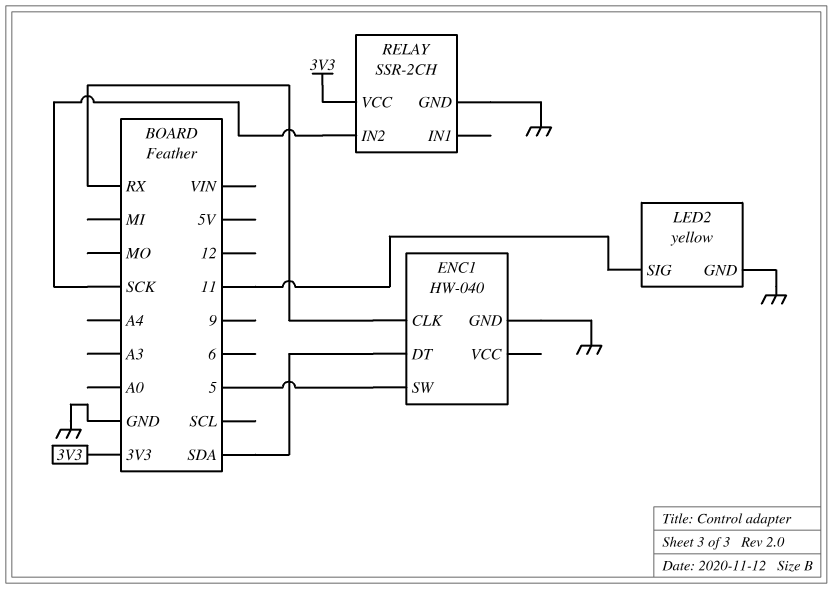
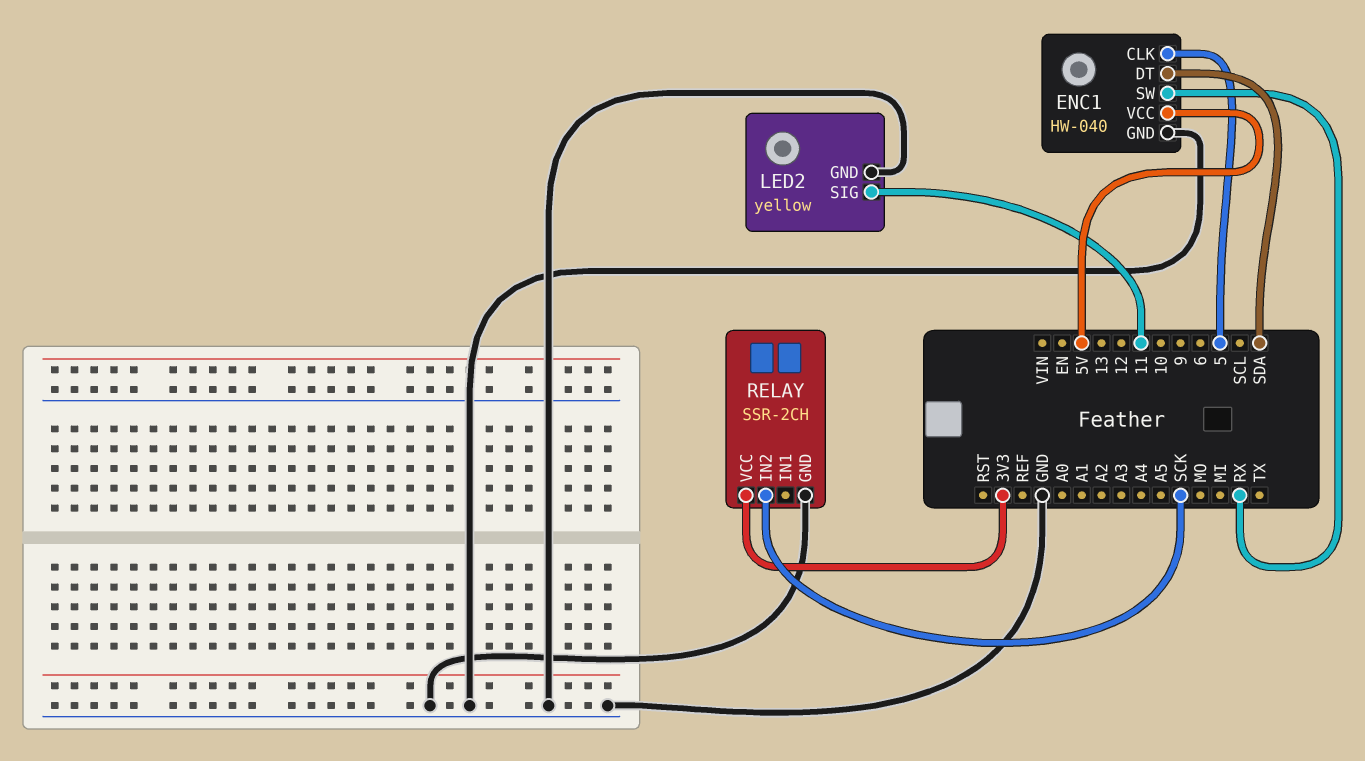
ENC1 pin CLK: RX -> 5
ENC1 pin SW: 5 -> RX
ENC1 pin VCC: none -> 5V

